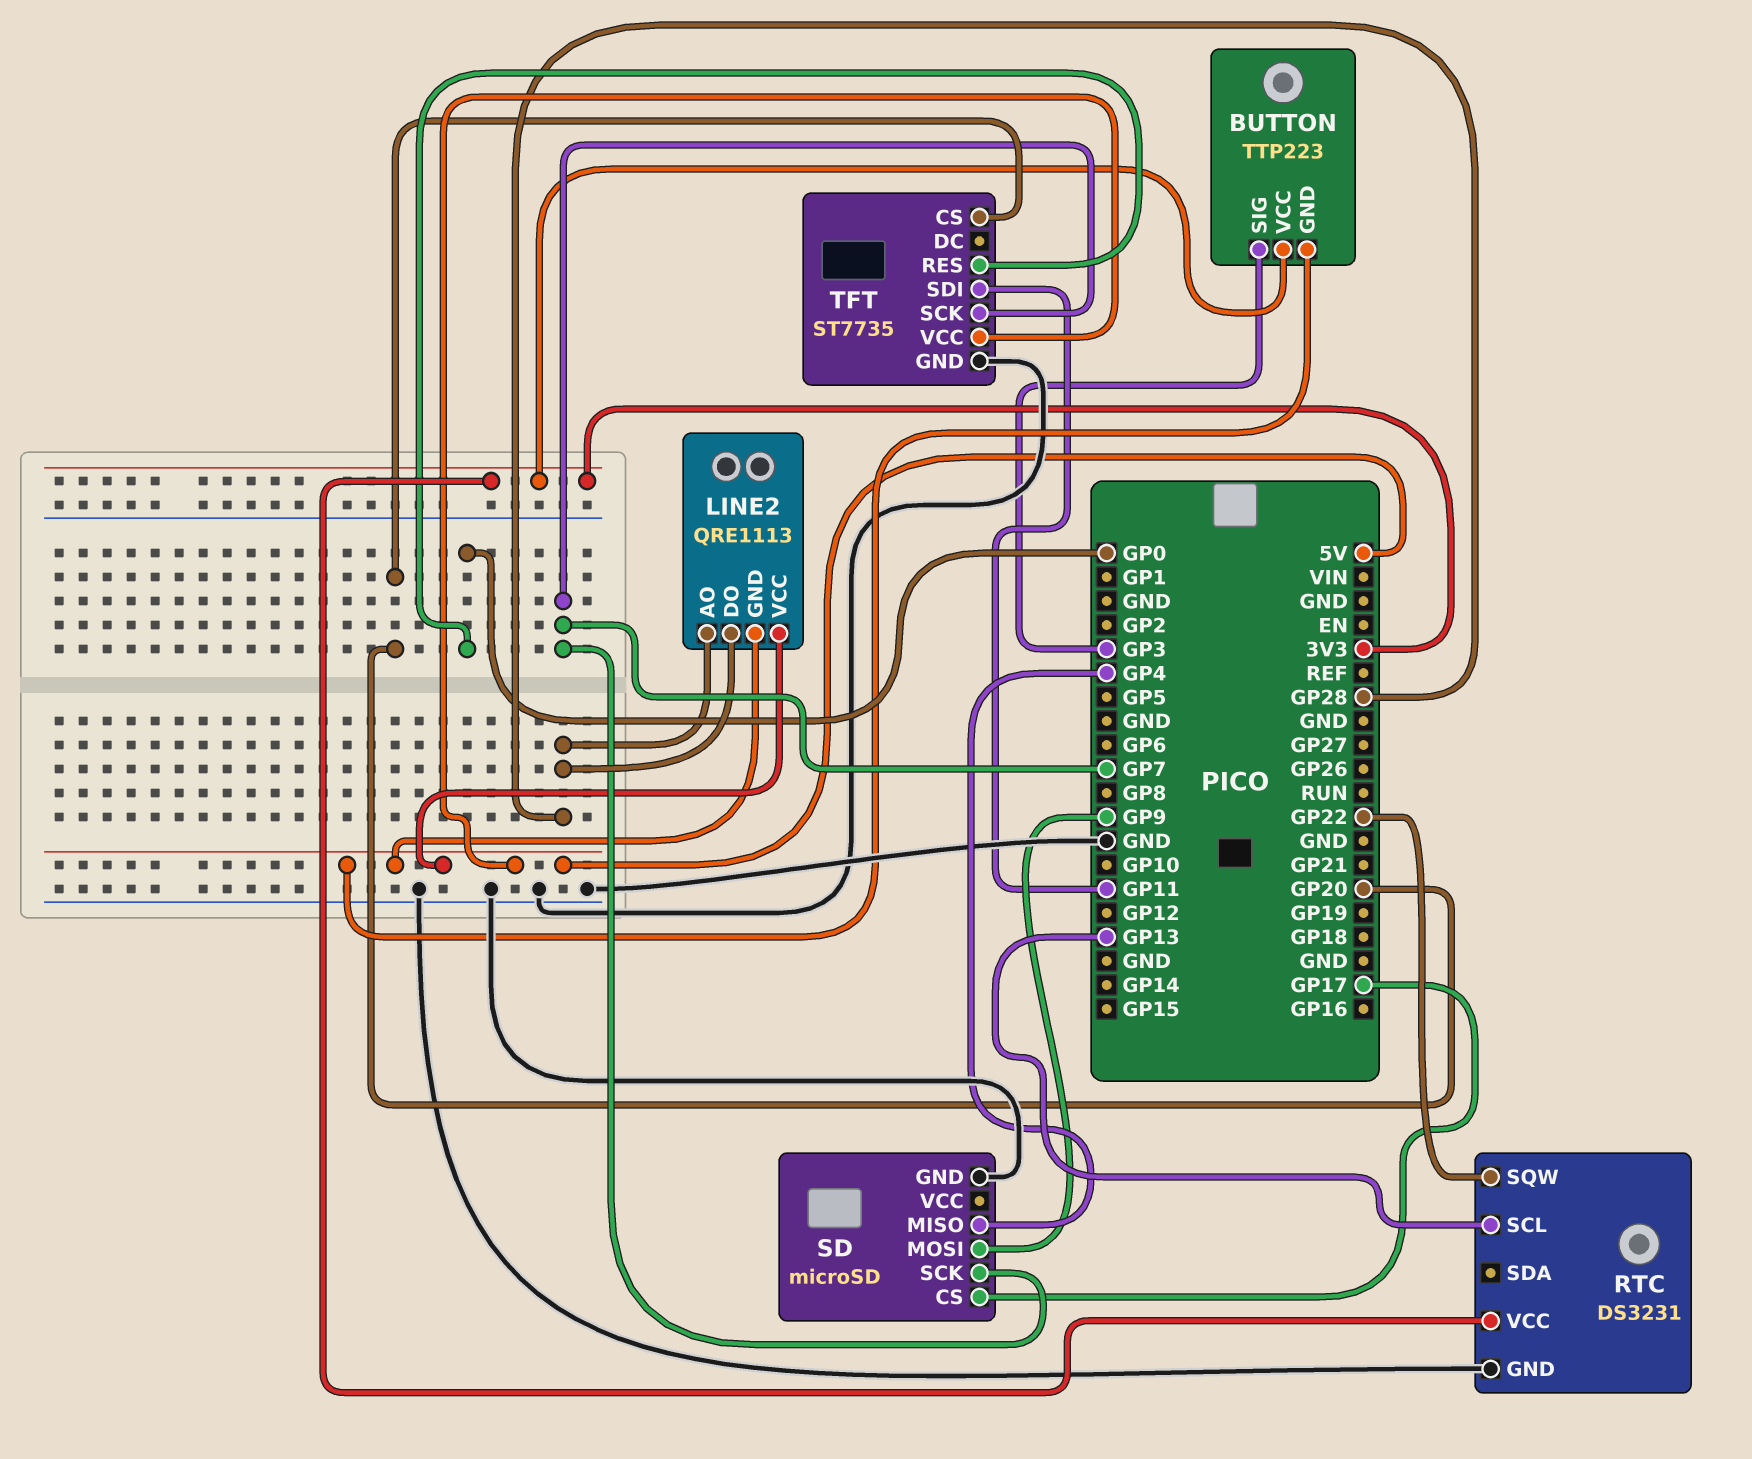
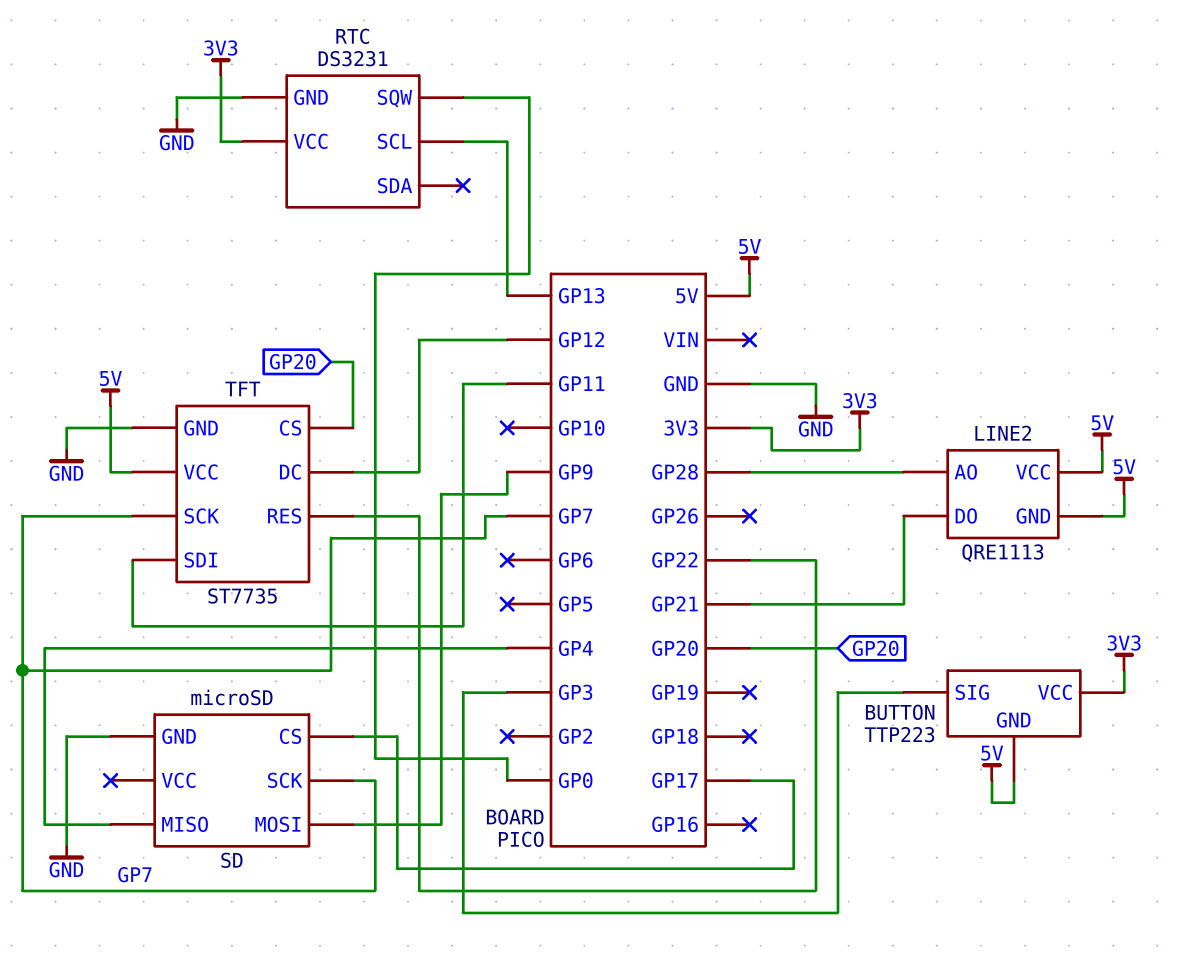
LINE2 pin DO: GP28 -> GP21
RTC pin SQW: GP22 -> GP0
TFT pin DC: none -> GP12
TFT pin RES: GP0 -> GP22

